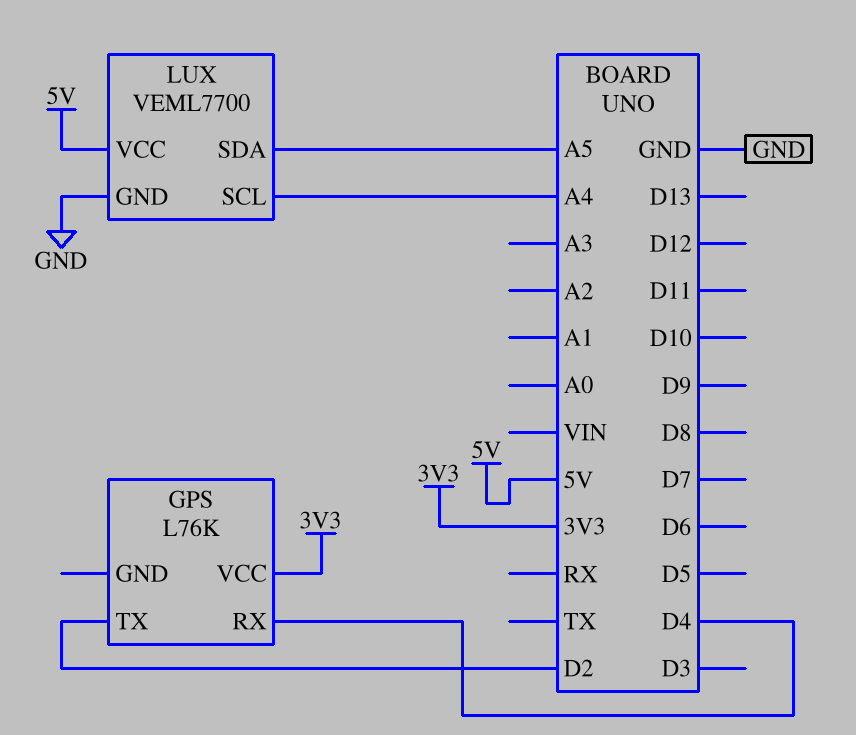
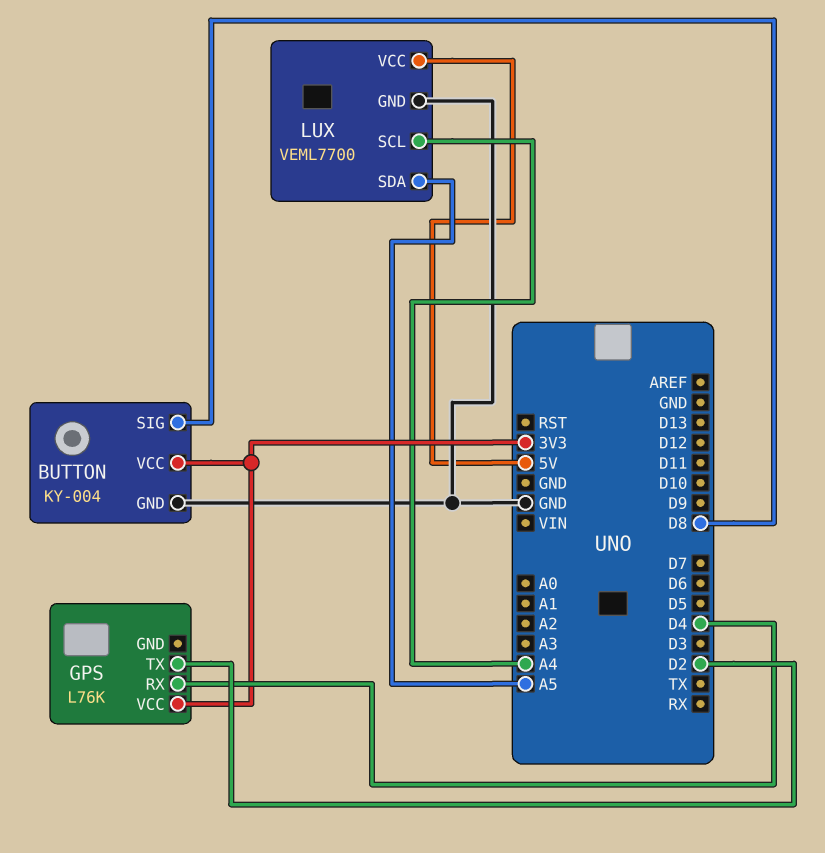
BUTTON: none -> KY-004
BUTTON pin GND: none -> GND
BUTTON pin SIG: none -> D8
BUTTON pin VCC: none -> 3V3

